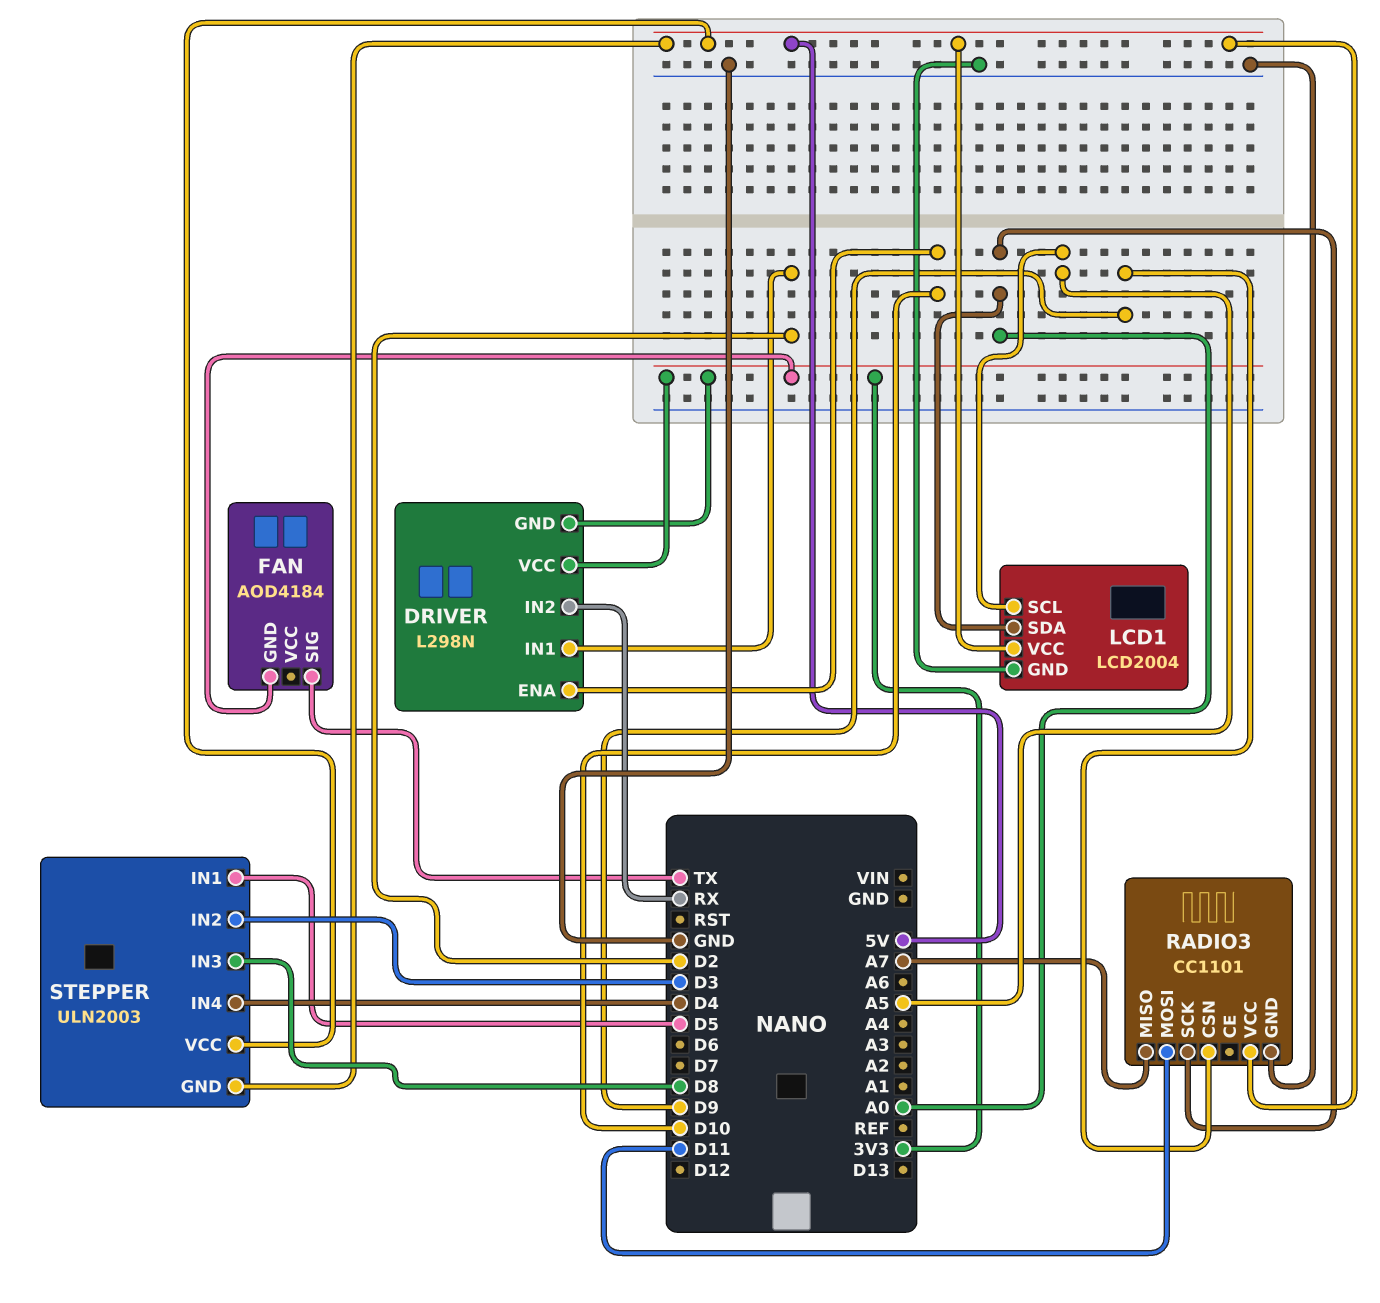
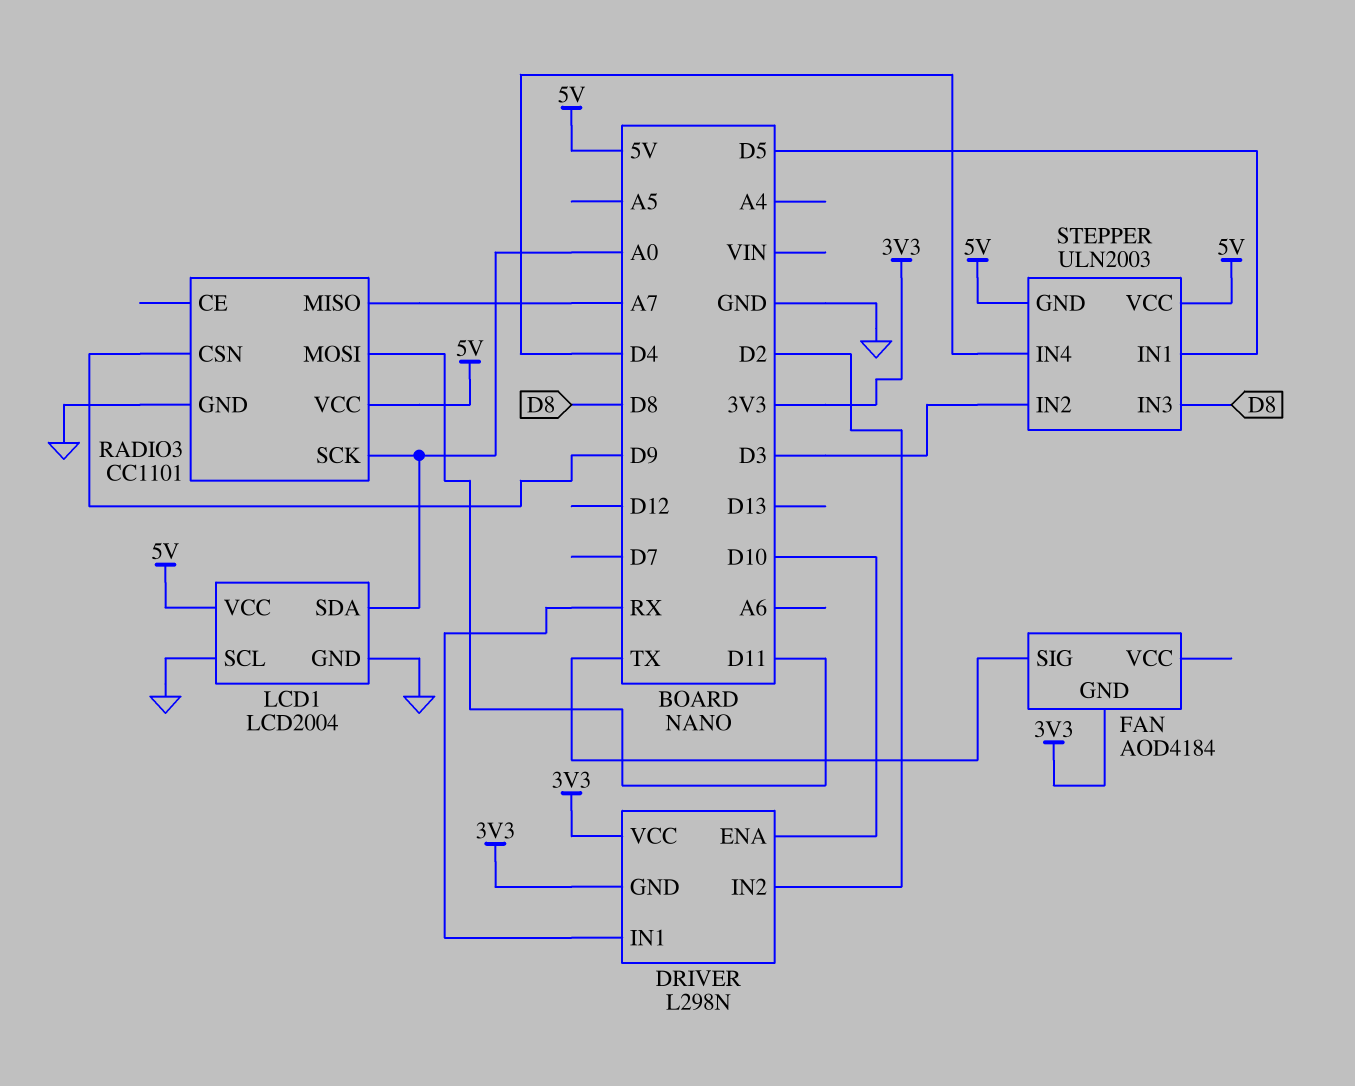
DRIVER pin IN1: D2 -> RX
DRIVER pin IN2: RX -> D2
LCD1 pin SCL: A5 -> GND

